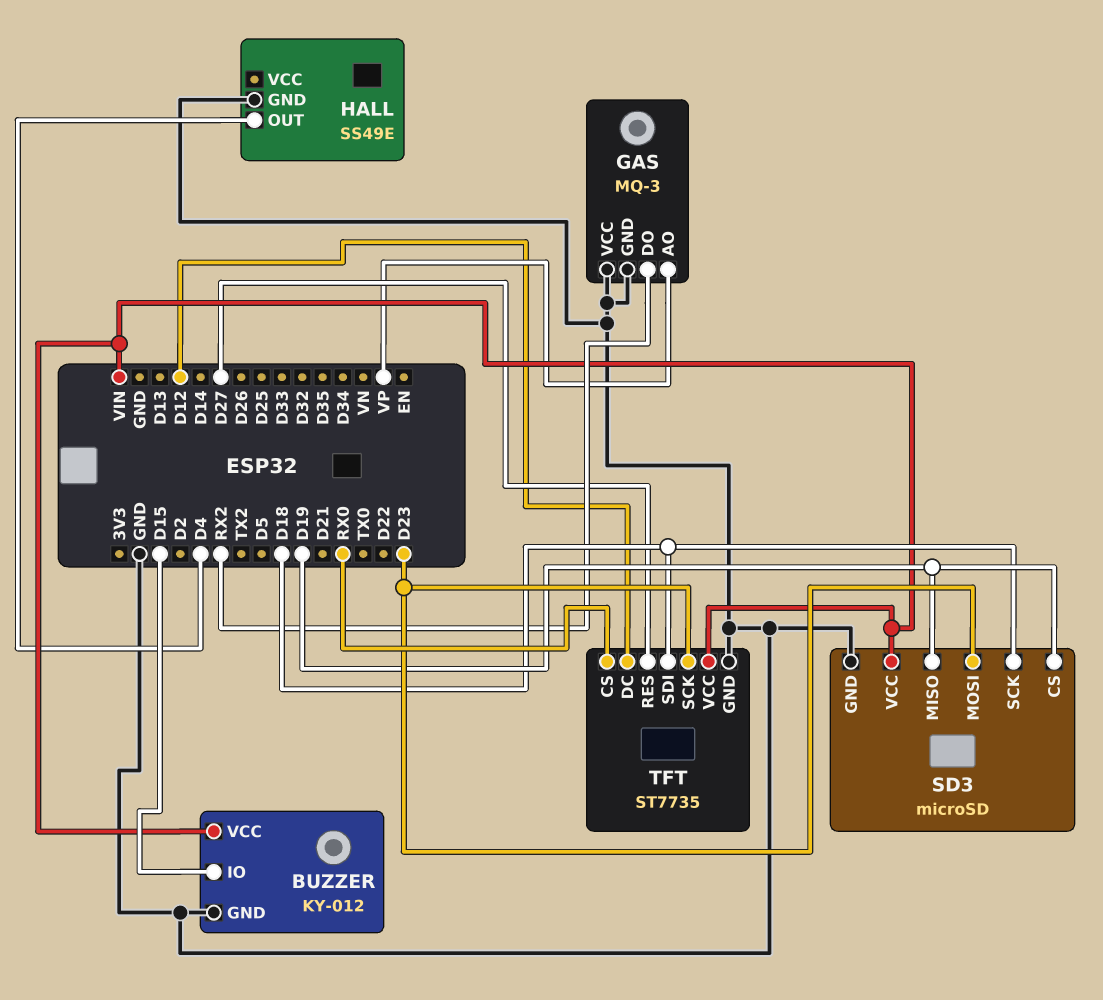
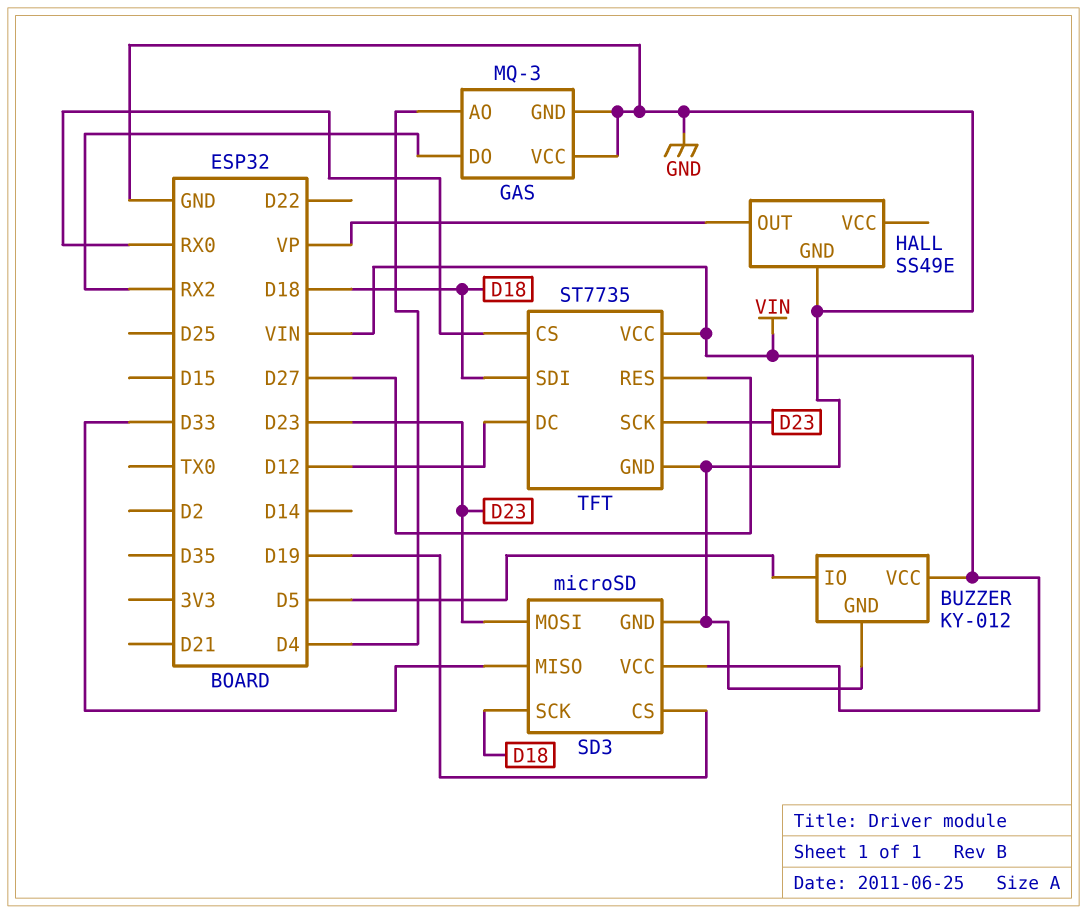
BUZZER pin IO: D15 -> D5
GAS pin AO: VP -> D4
HALL pin OUT: D4 -> VP
SD3 pin MISO: D19 -> D33

